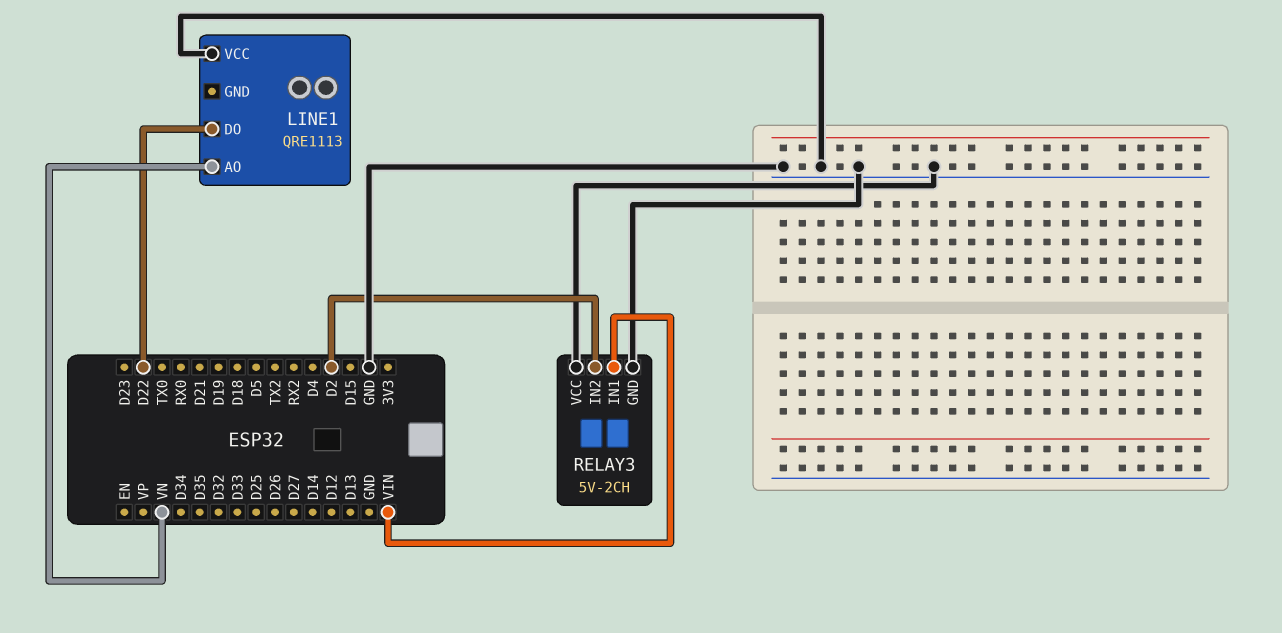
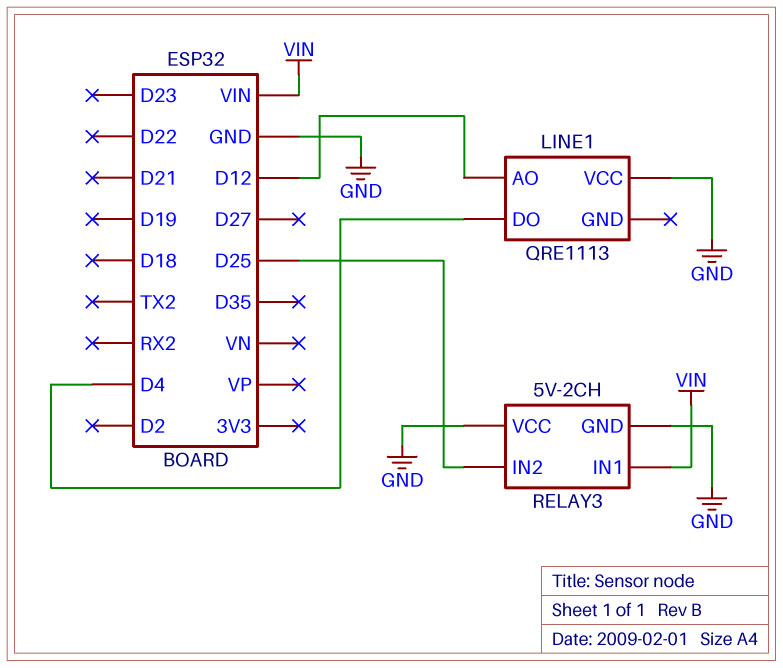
LINE1 pin AO: VN -> D12
LINE1 pin DO: D22 -> D4
RELAY3 pin IN2: D2 -> D25

